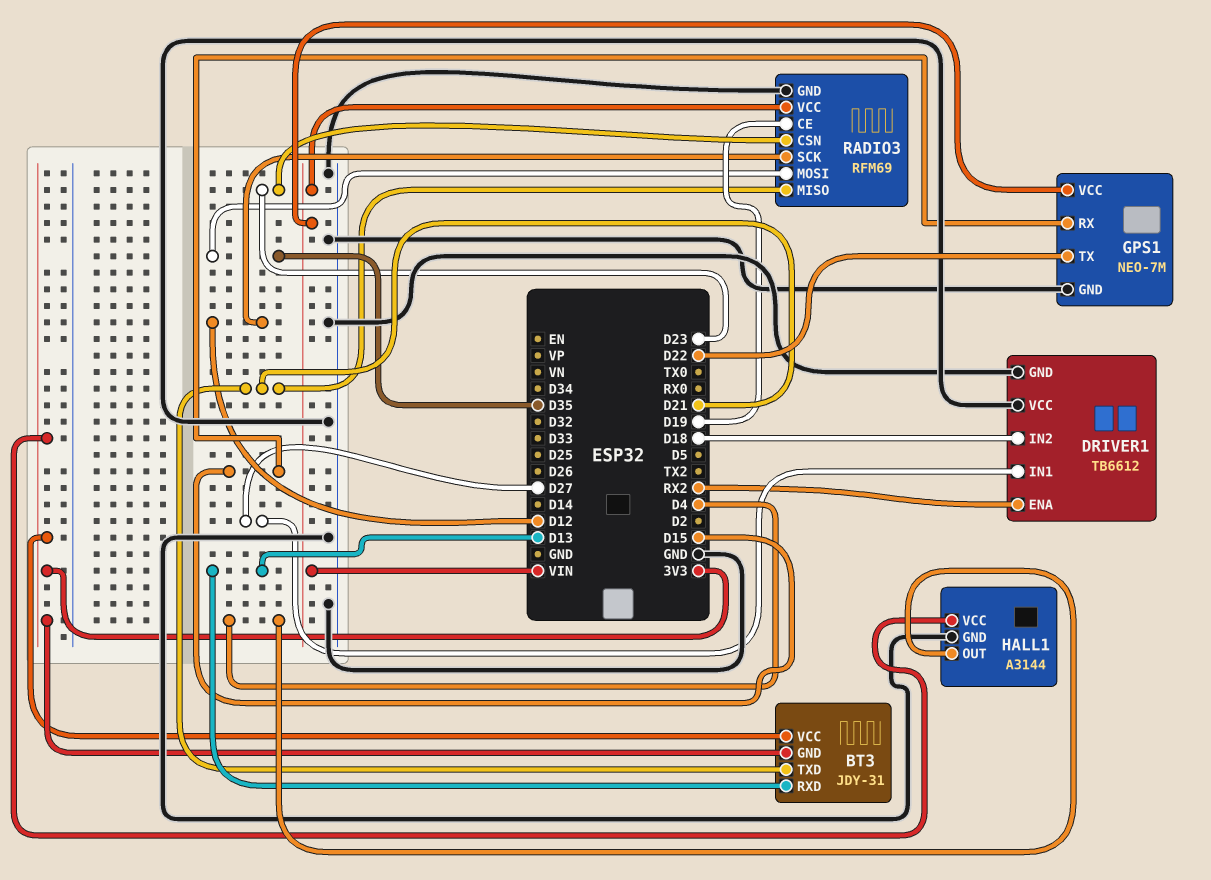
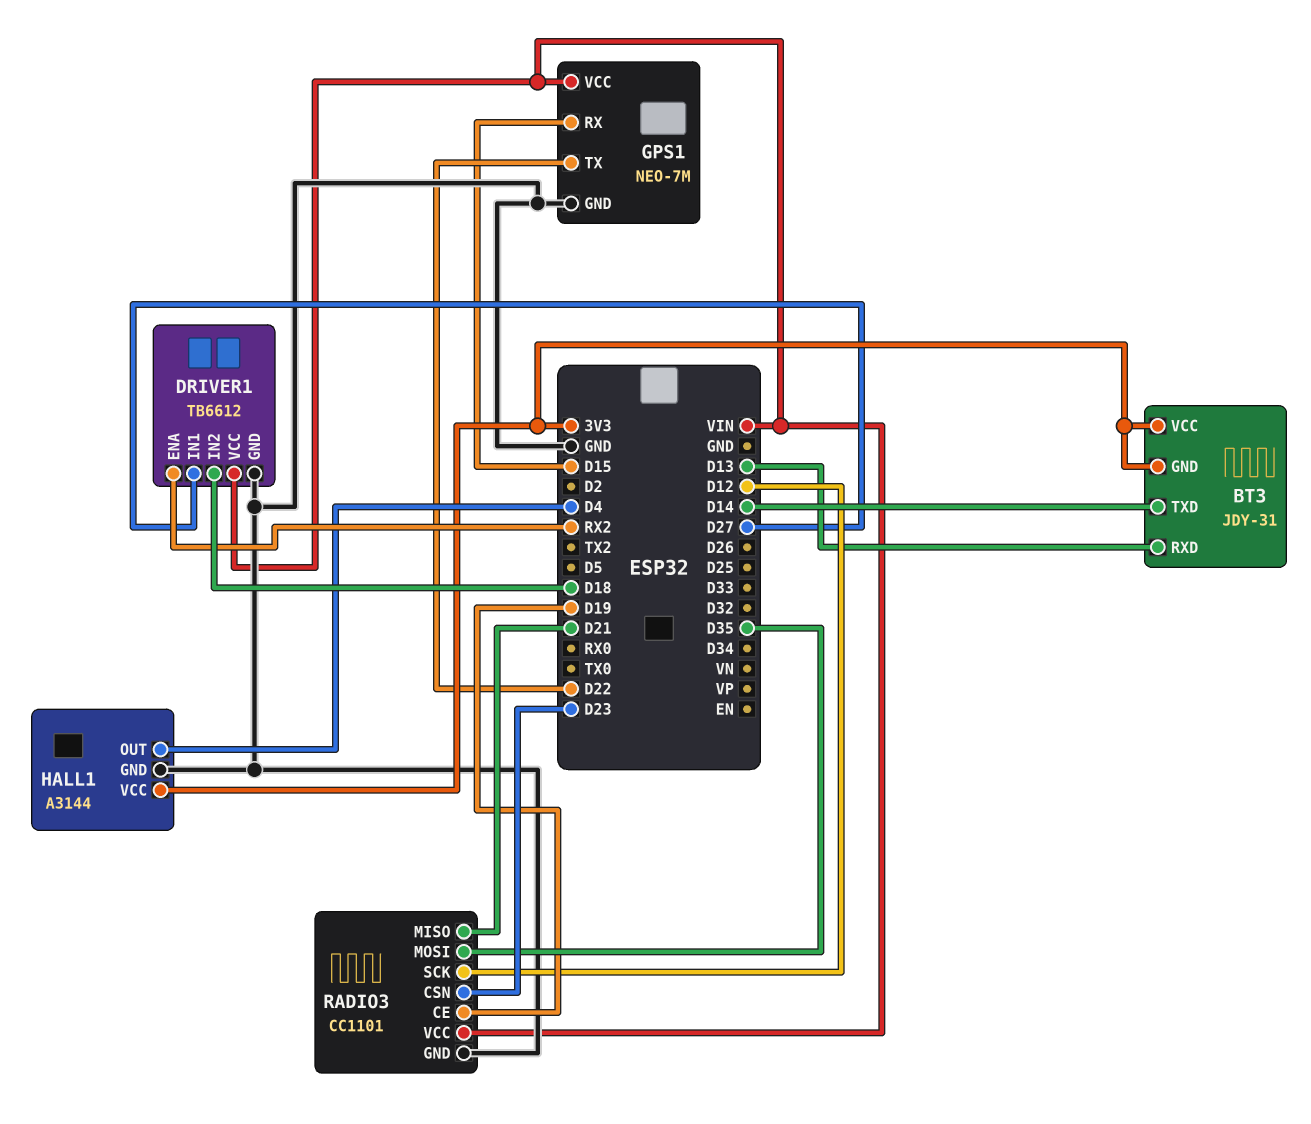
BT3 pin TXD: D21 -> D14
DRIVER1 pin VCC: GND -> VIN
RADIO3: RFM69 -> CC1101

